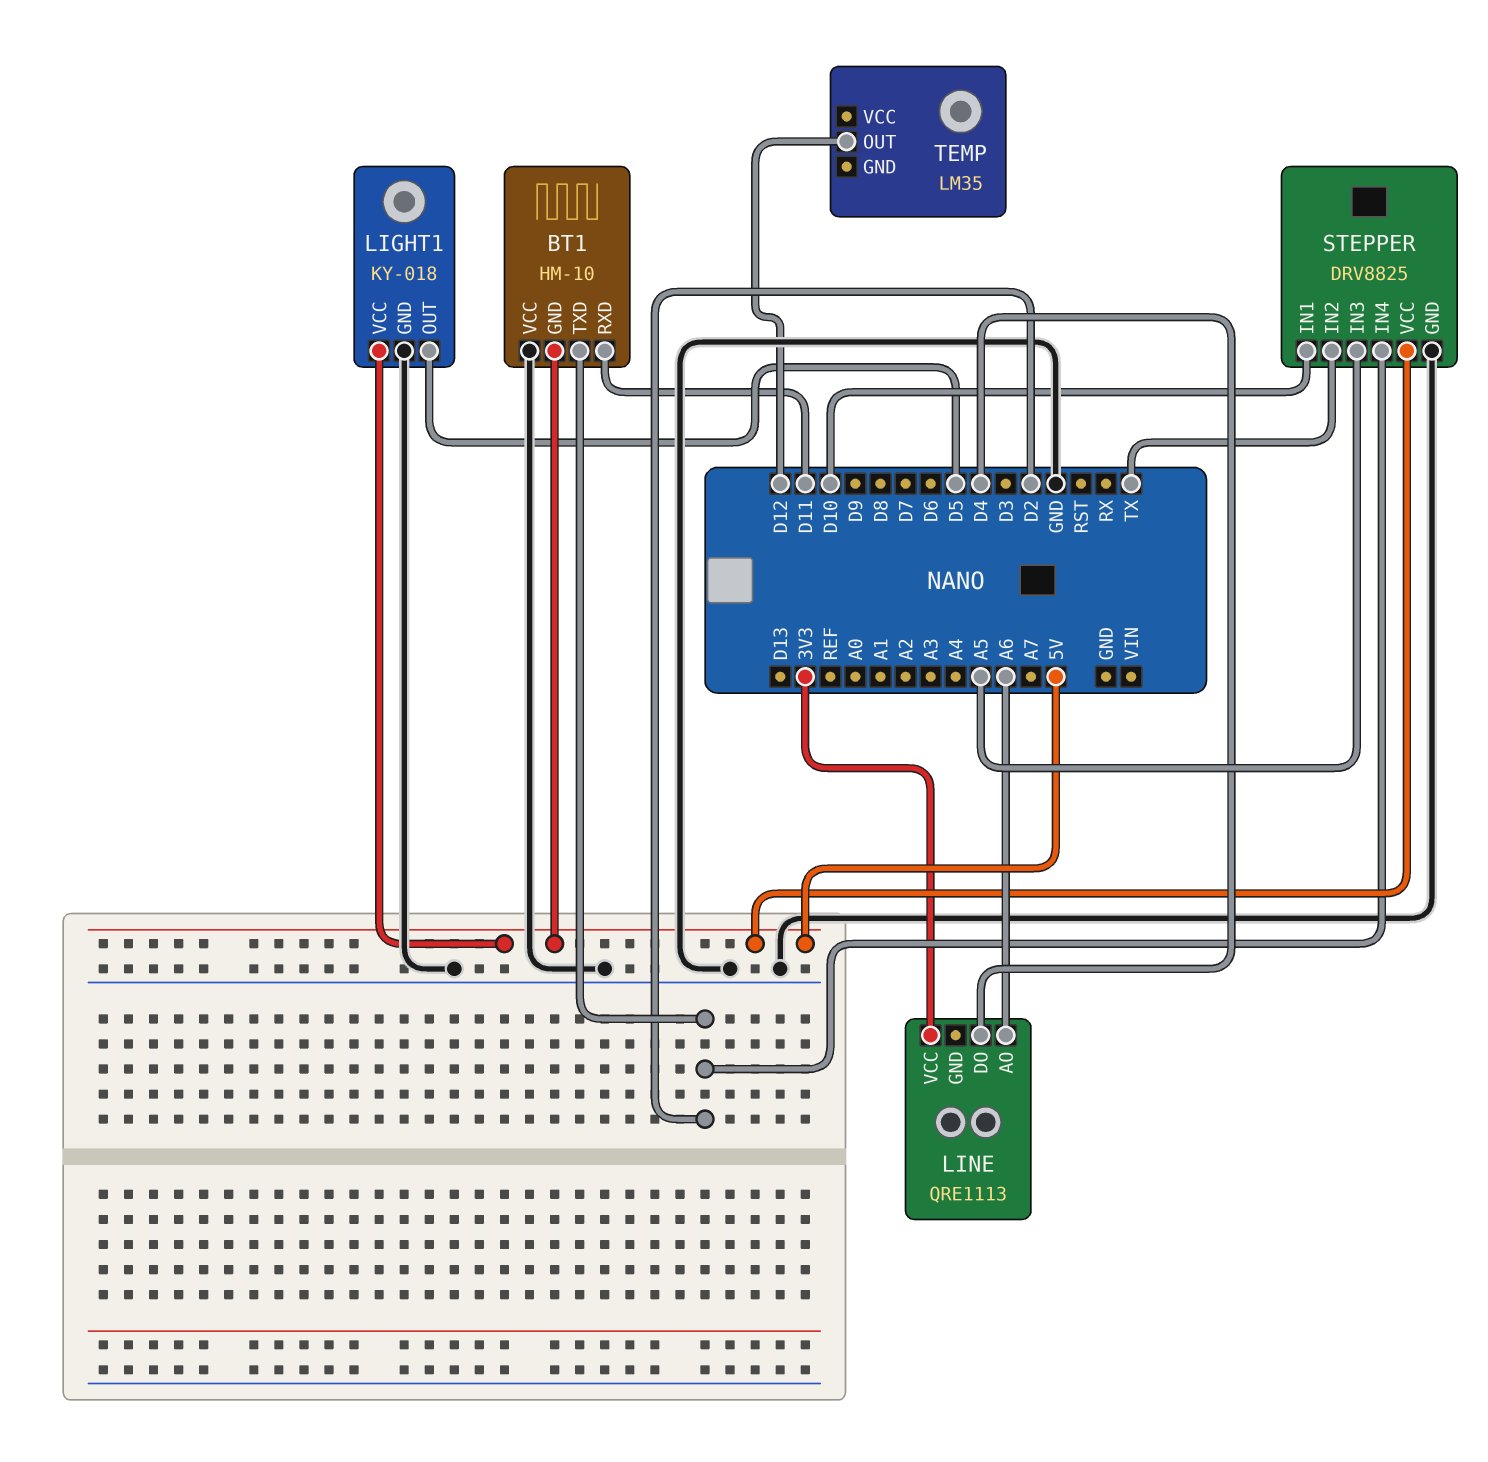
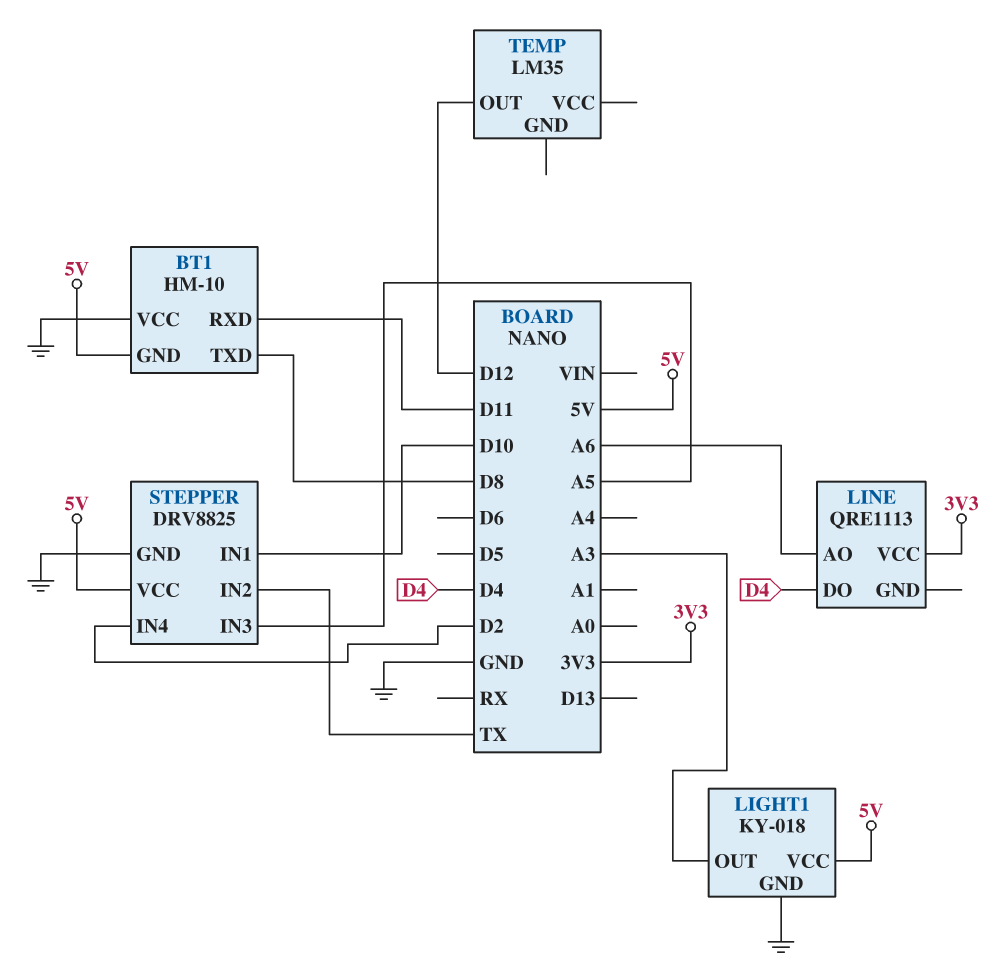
BT1 pin TXD: D2 -> D8
LIGHT1 pin OUT: D5 -> A3

